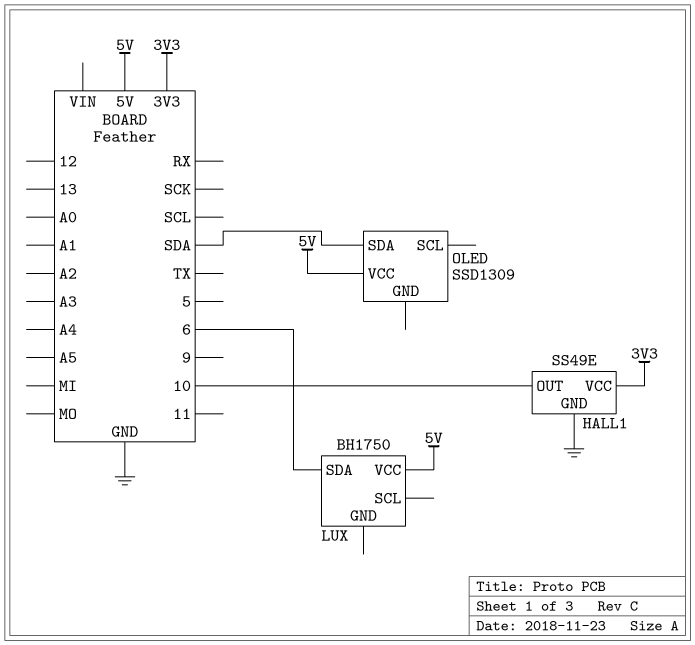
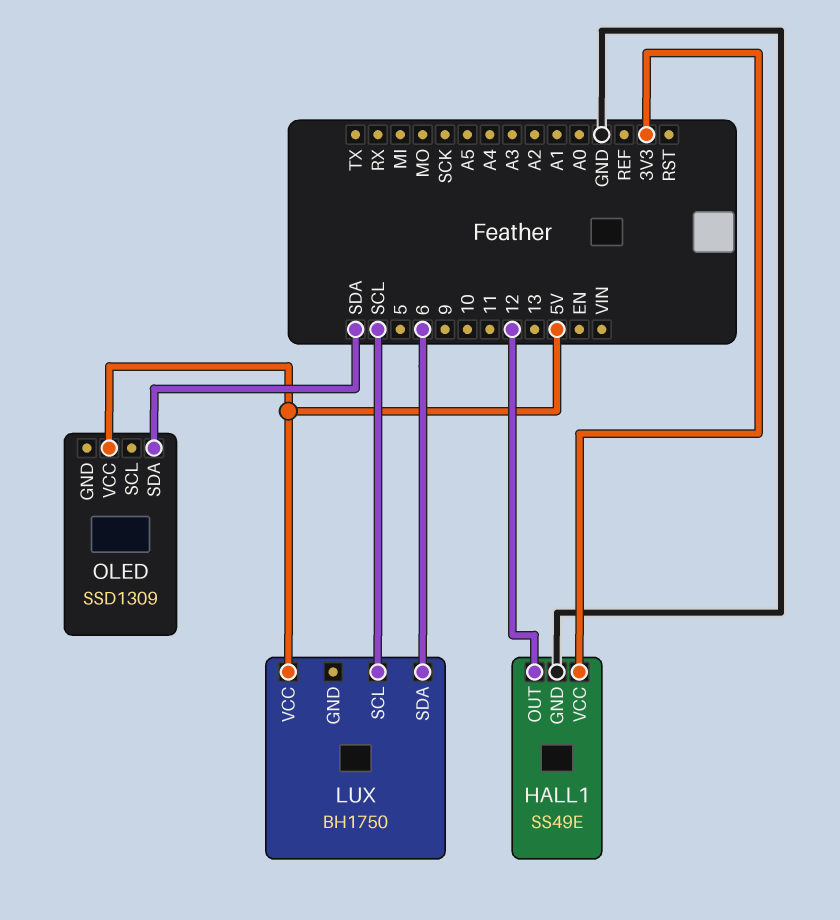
HALL1 pin OUT: 10 -> 12
LUX pin SCL: none -> SCL

